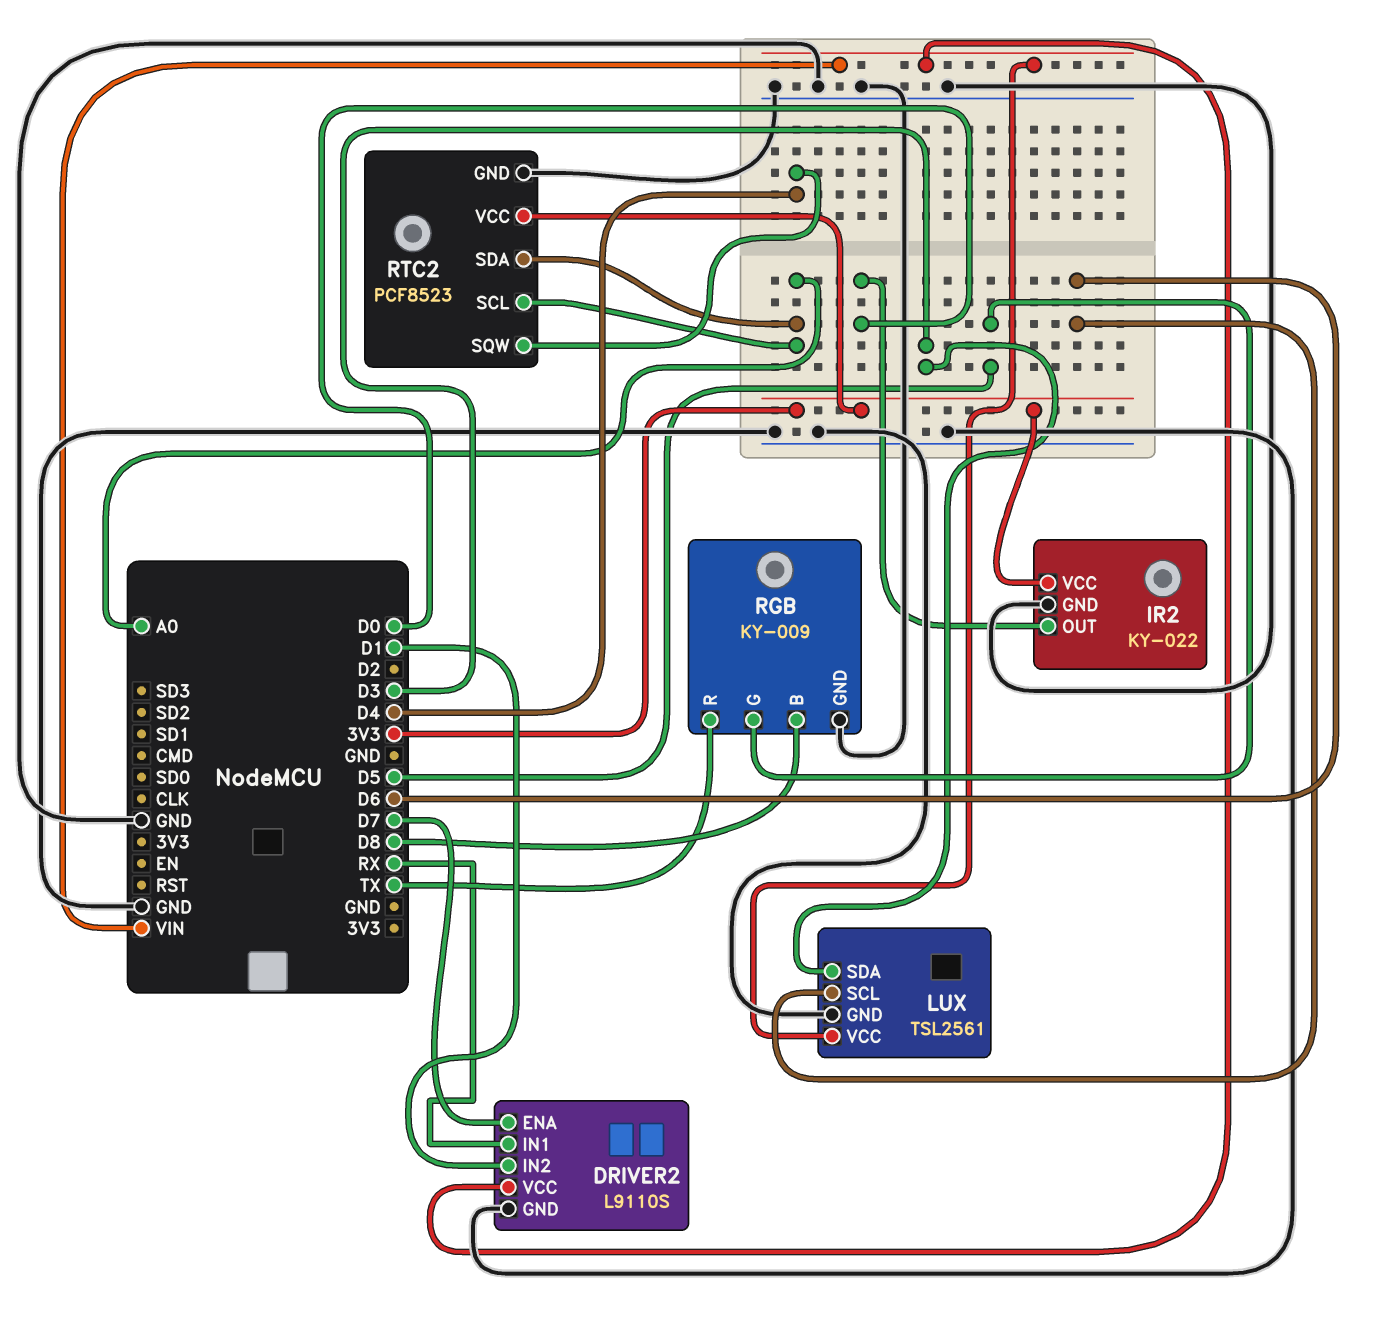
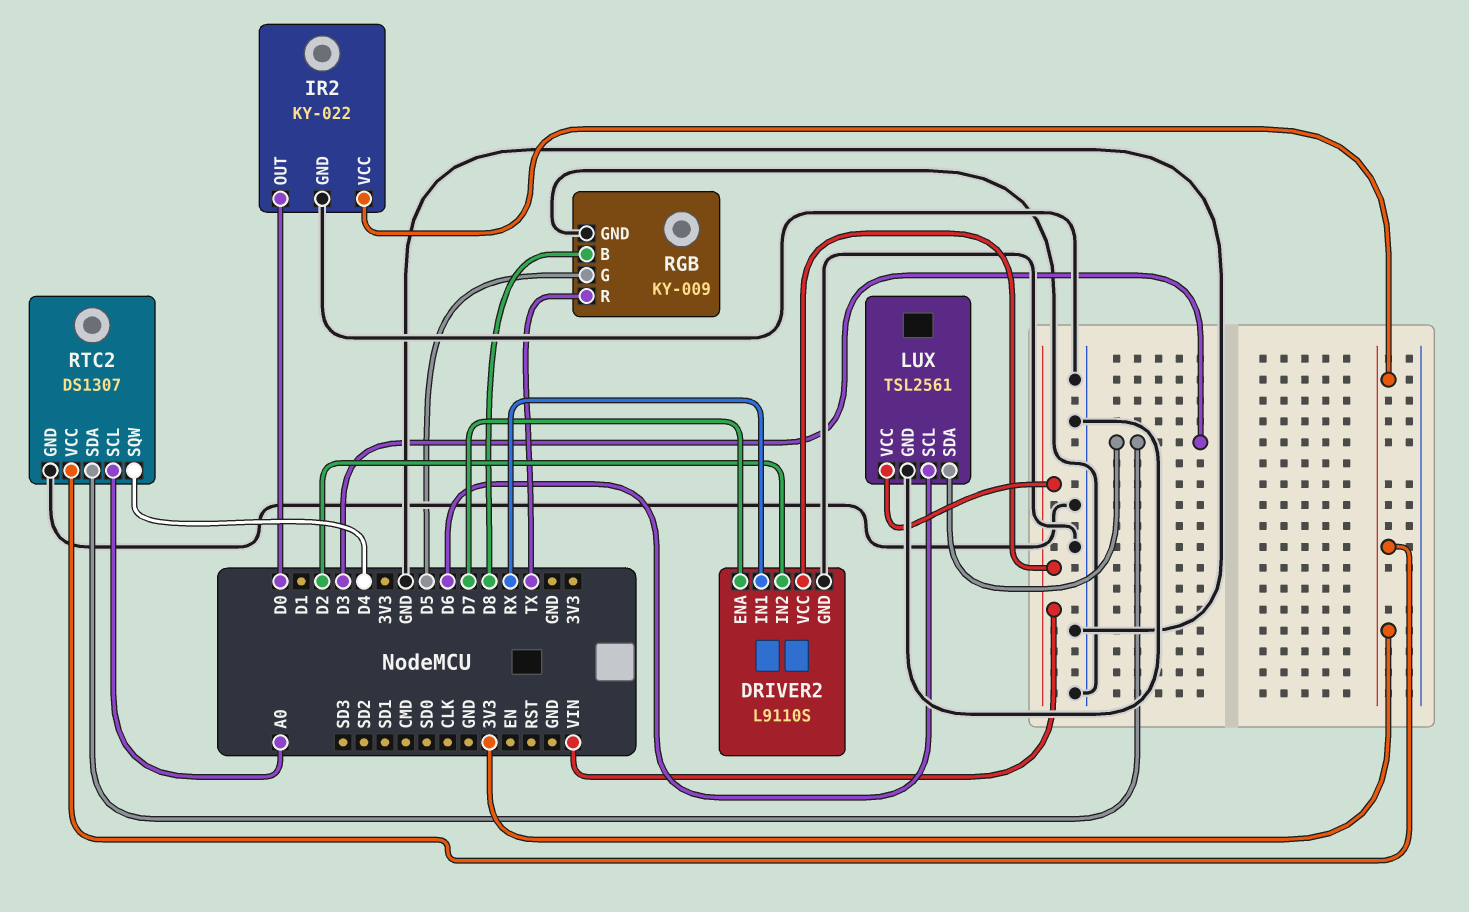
DRIVER2 pin IN2: D1 -> D2
RTC2: PCF8523 -> DS1307
RTC2 pin SDA: A0 -> D3

